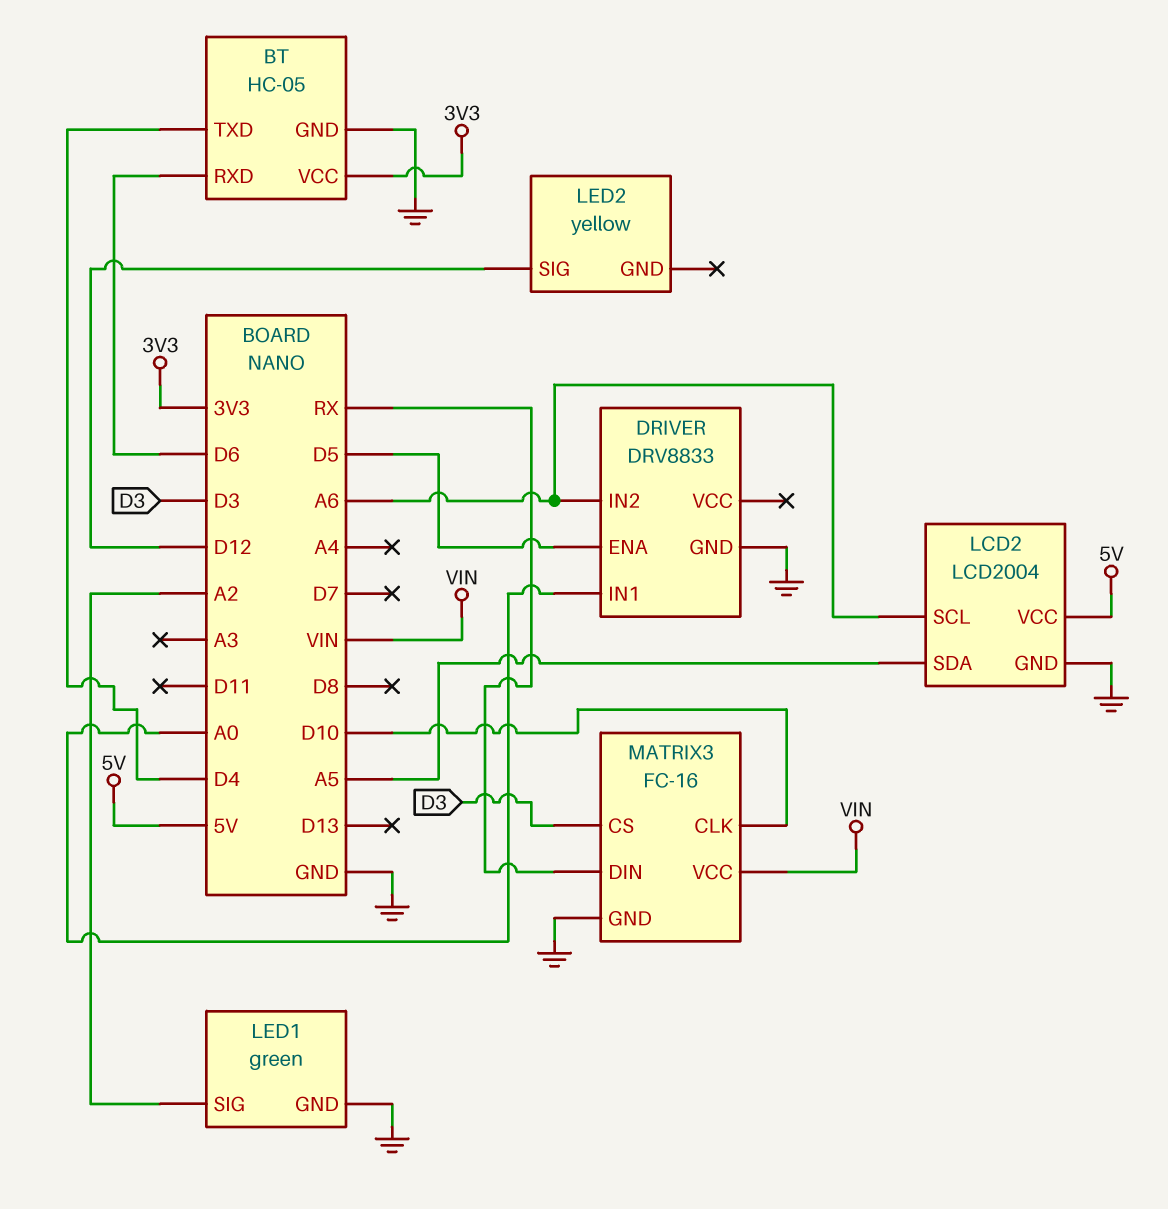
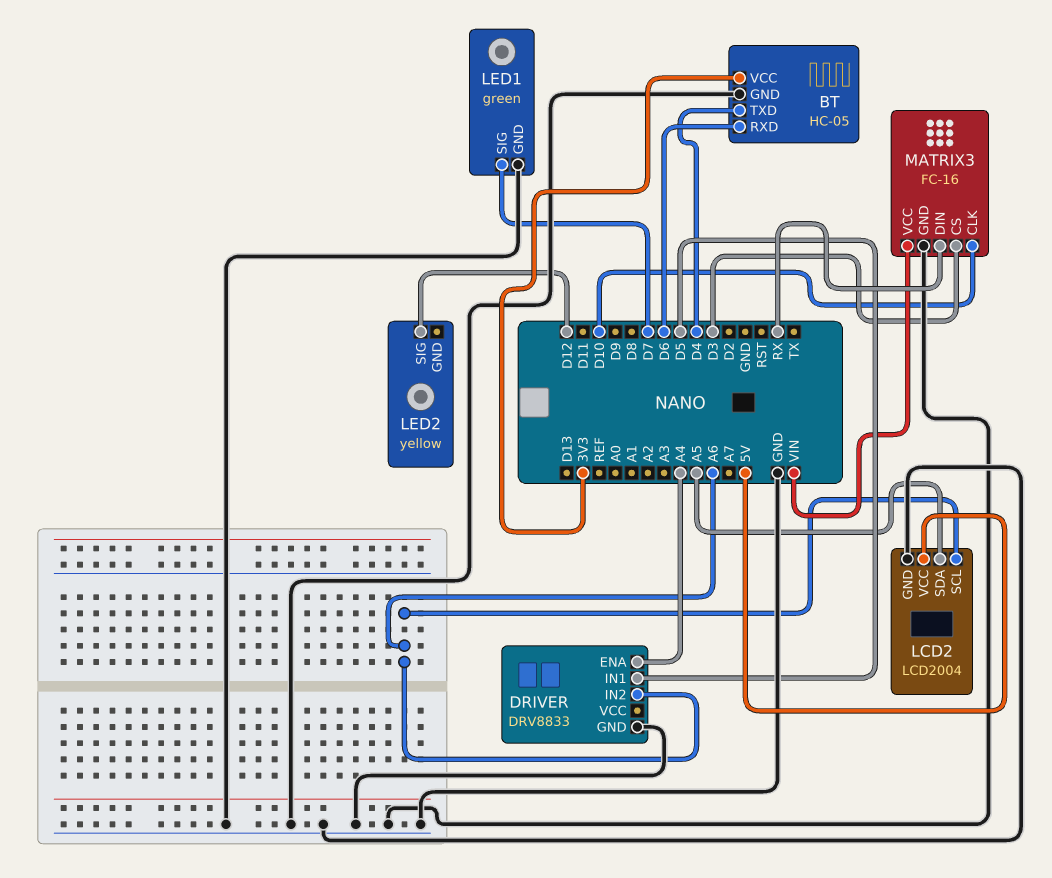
DRIVER pin ENA: D5 -> A4
DRIVER pin IN1: A0 -> D5
LED1 pin SIG: A2 -> D7

